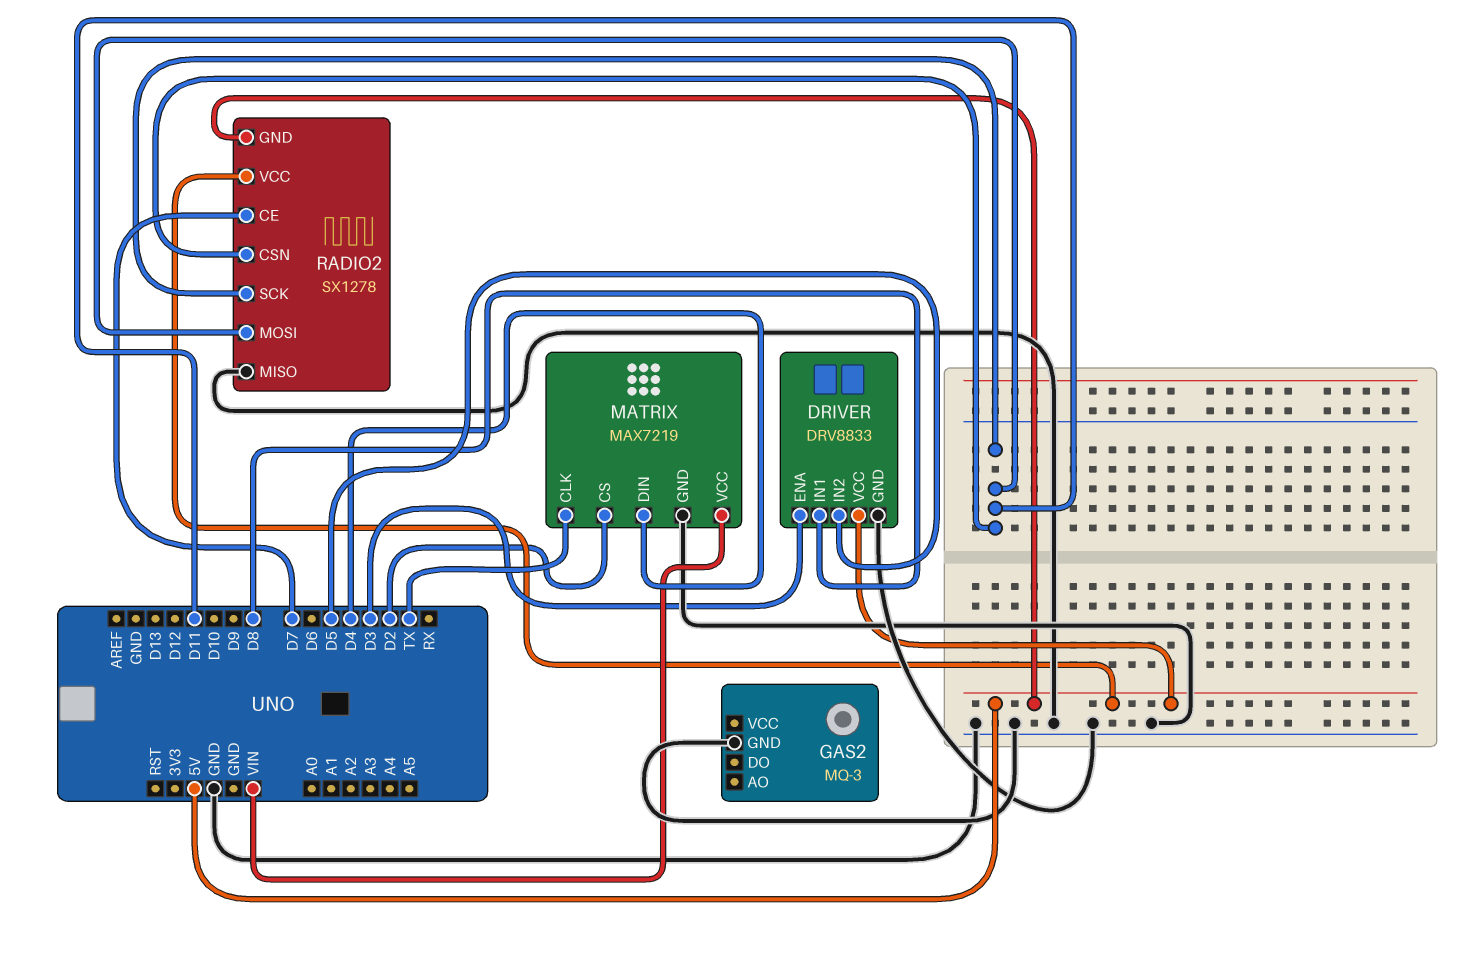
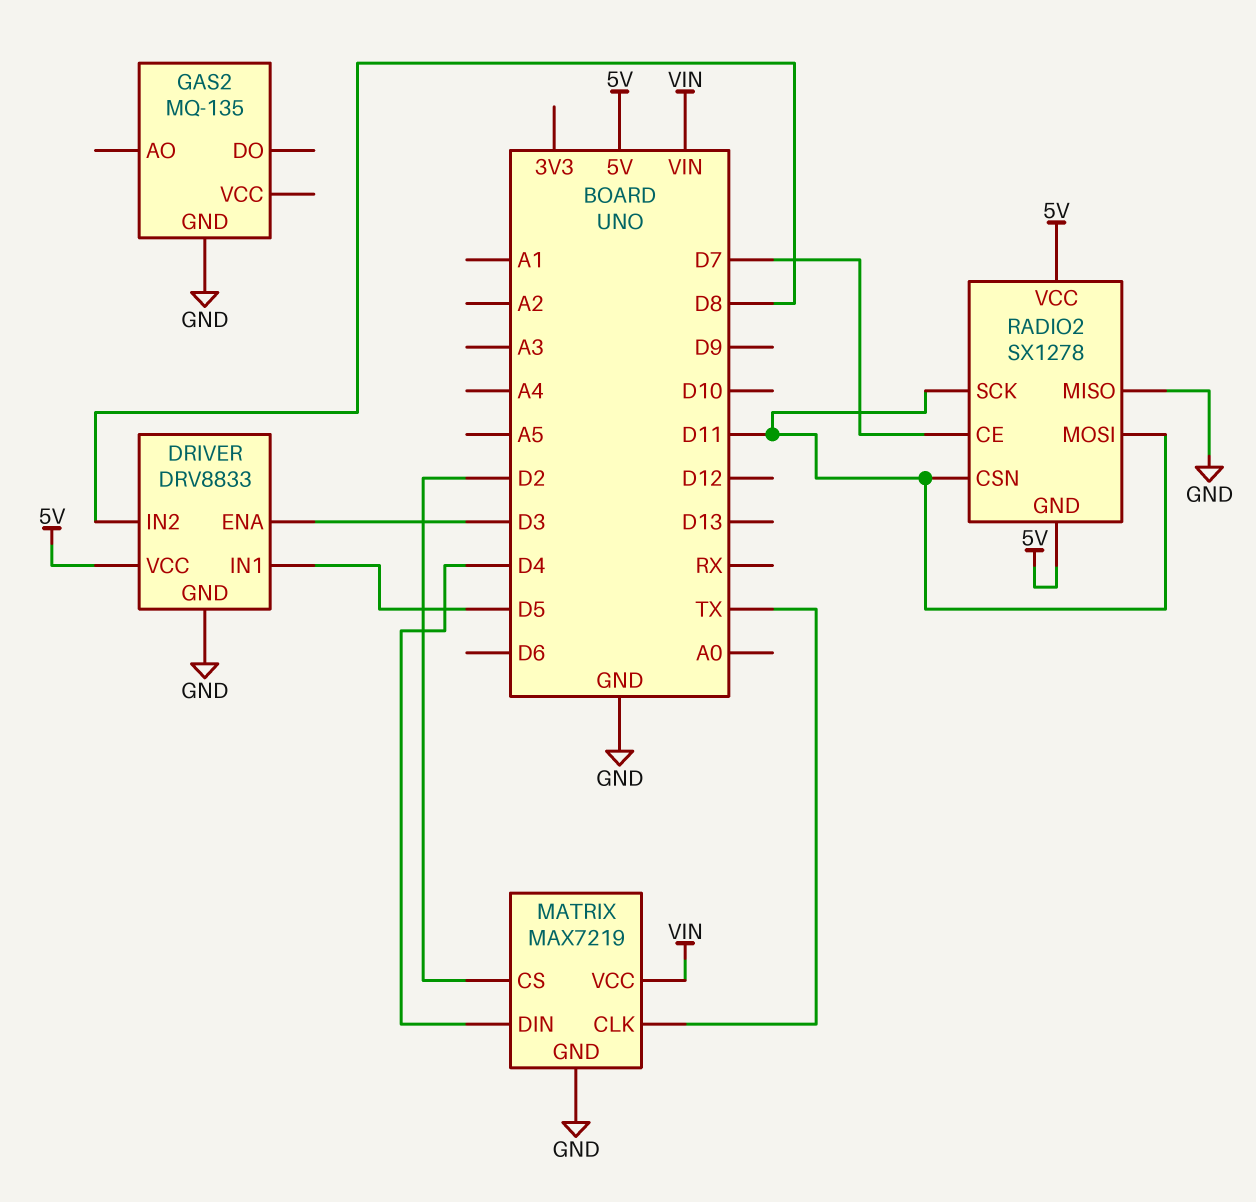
DRIVER pin IN1: D8 -> D5
DRIVER pin IN2: D5 -> D8
GAS2: MQ-3 -> MQ-135

